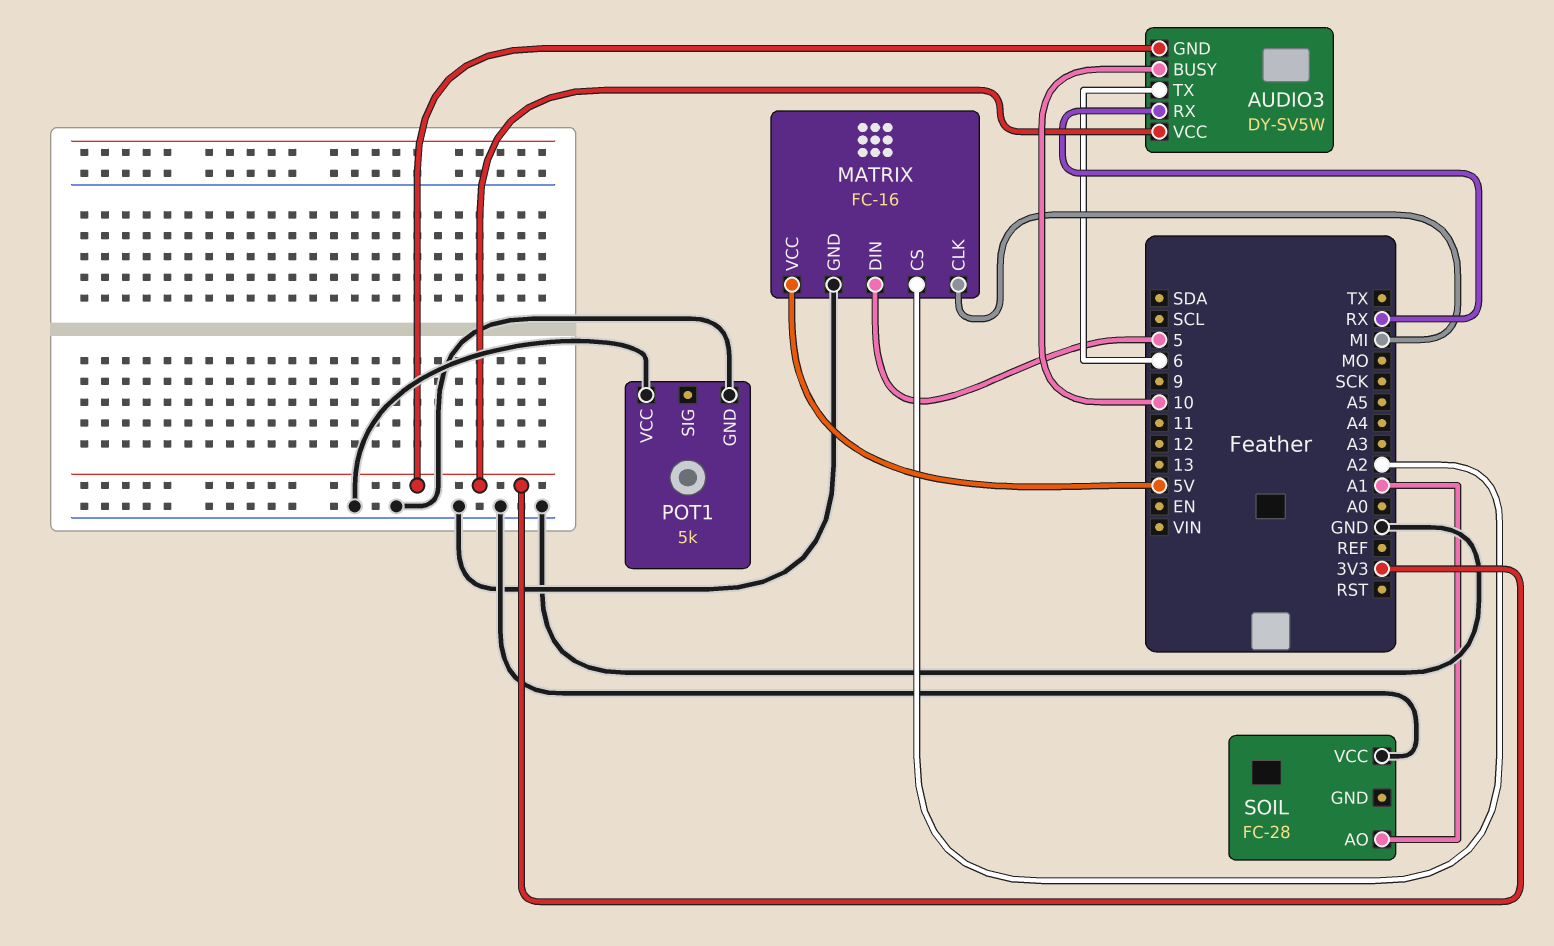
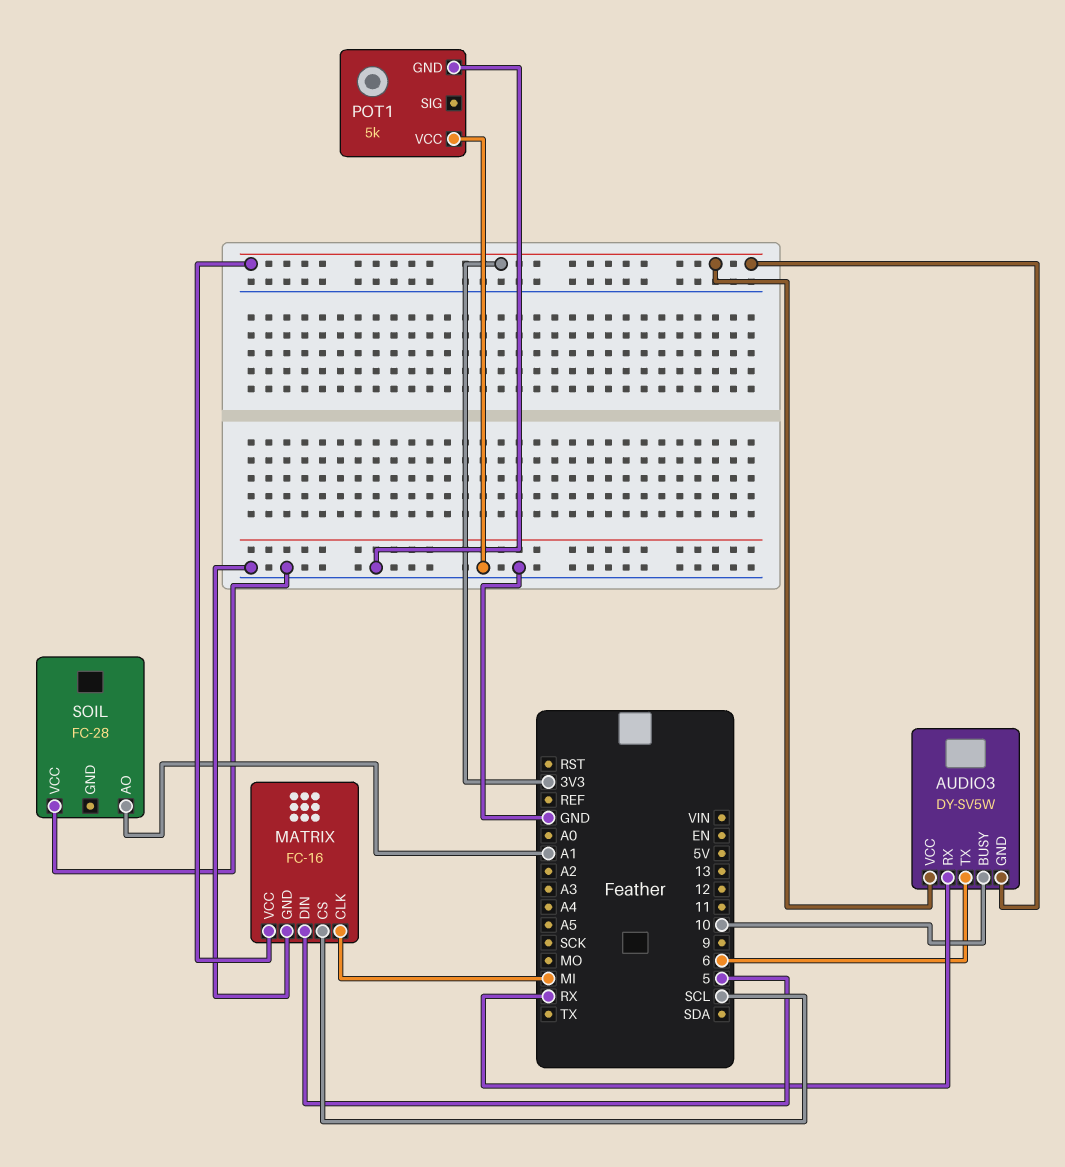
MATRIX pin CS: A2 -> SCL
MATRIX pin VCC: 5V -> 3V3

